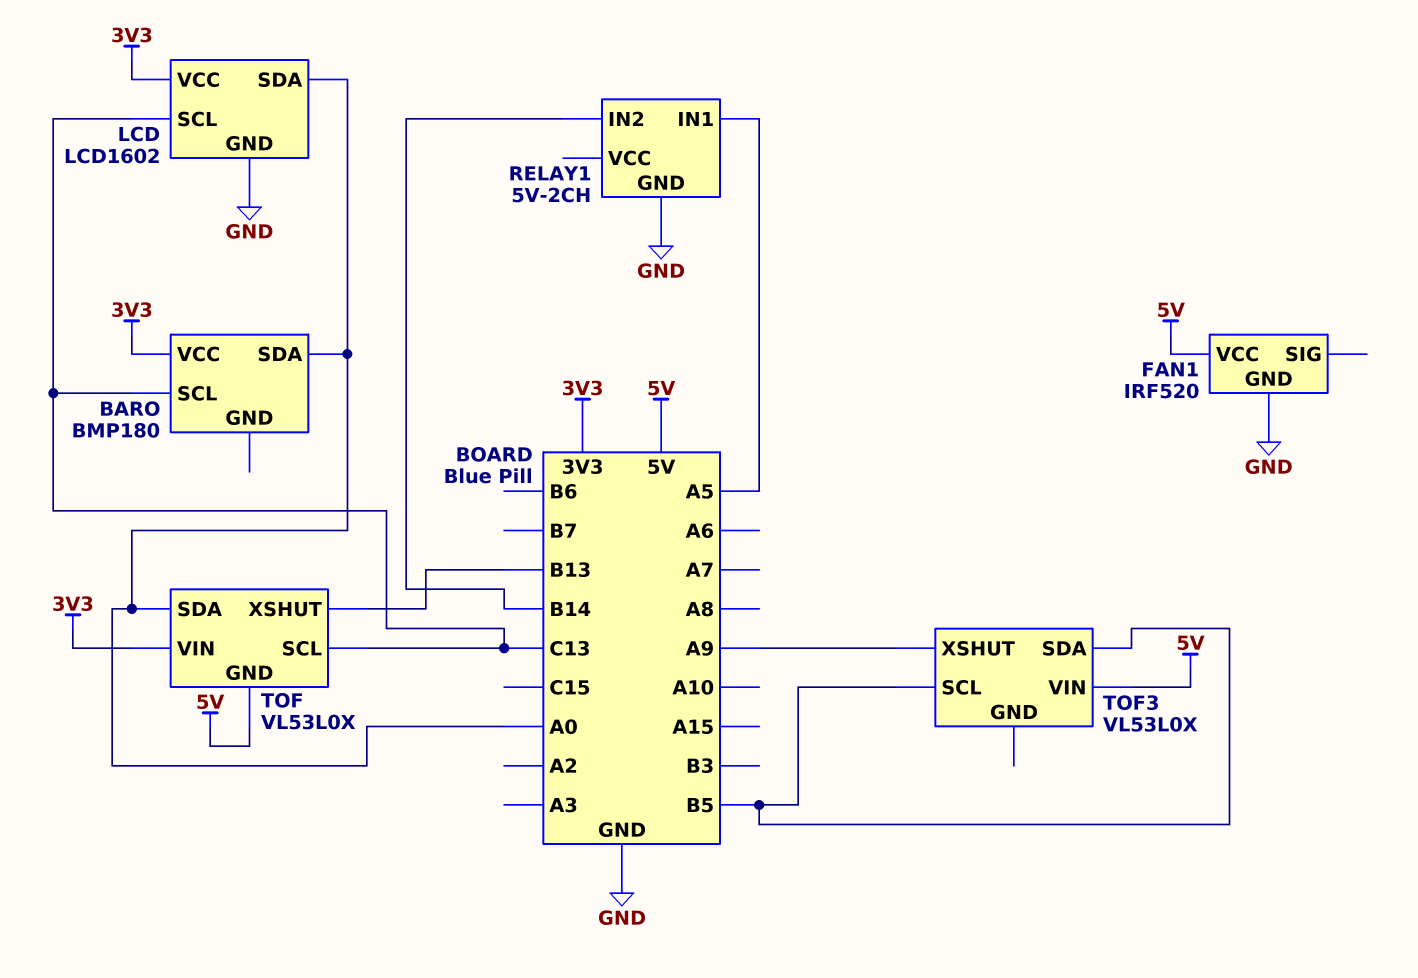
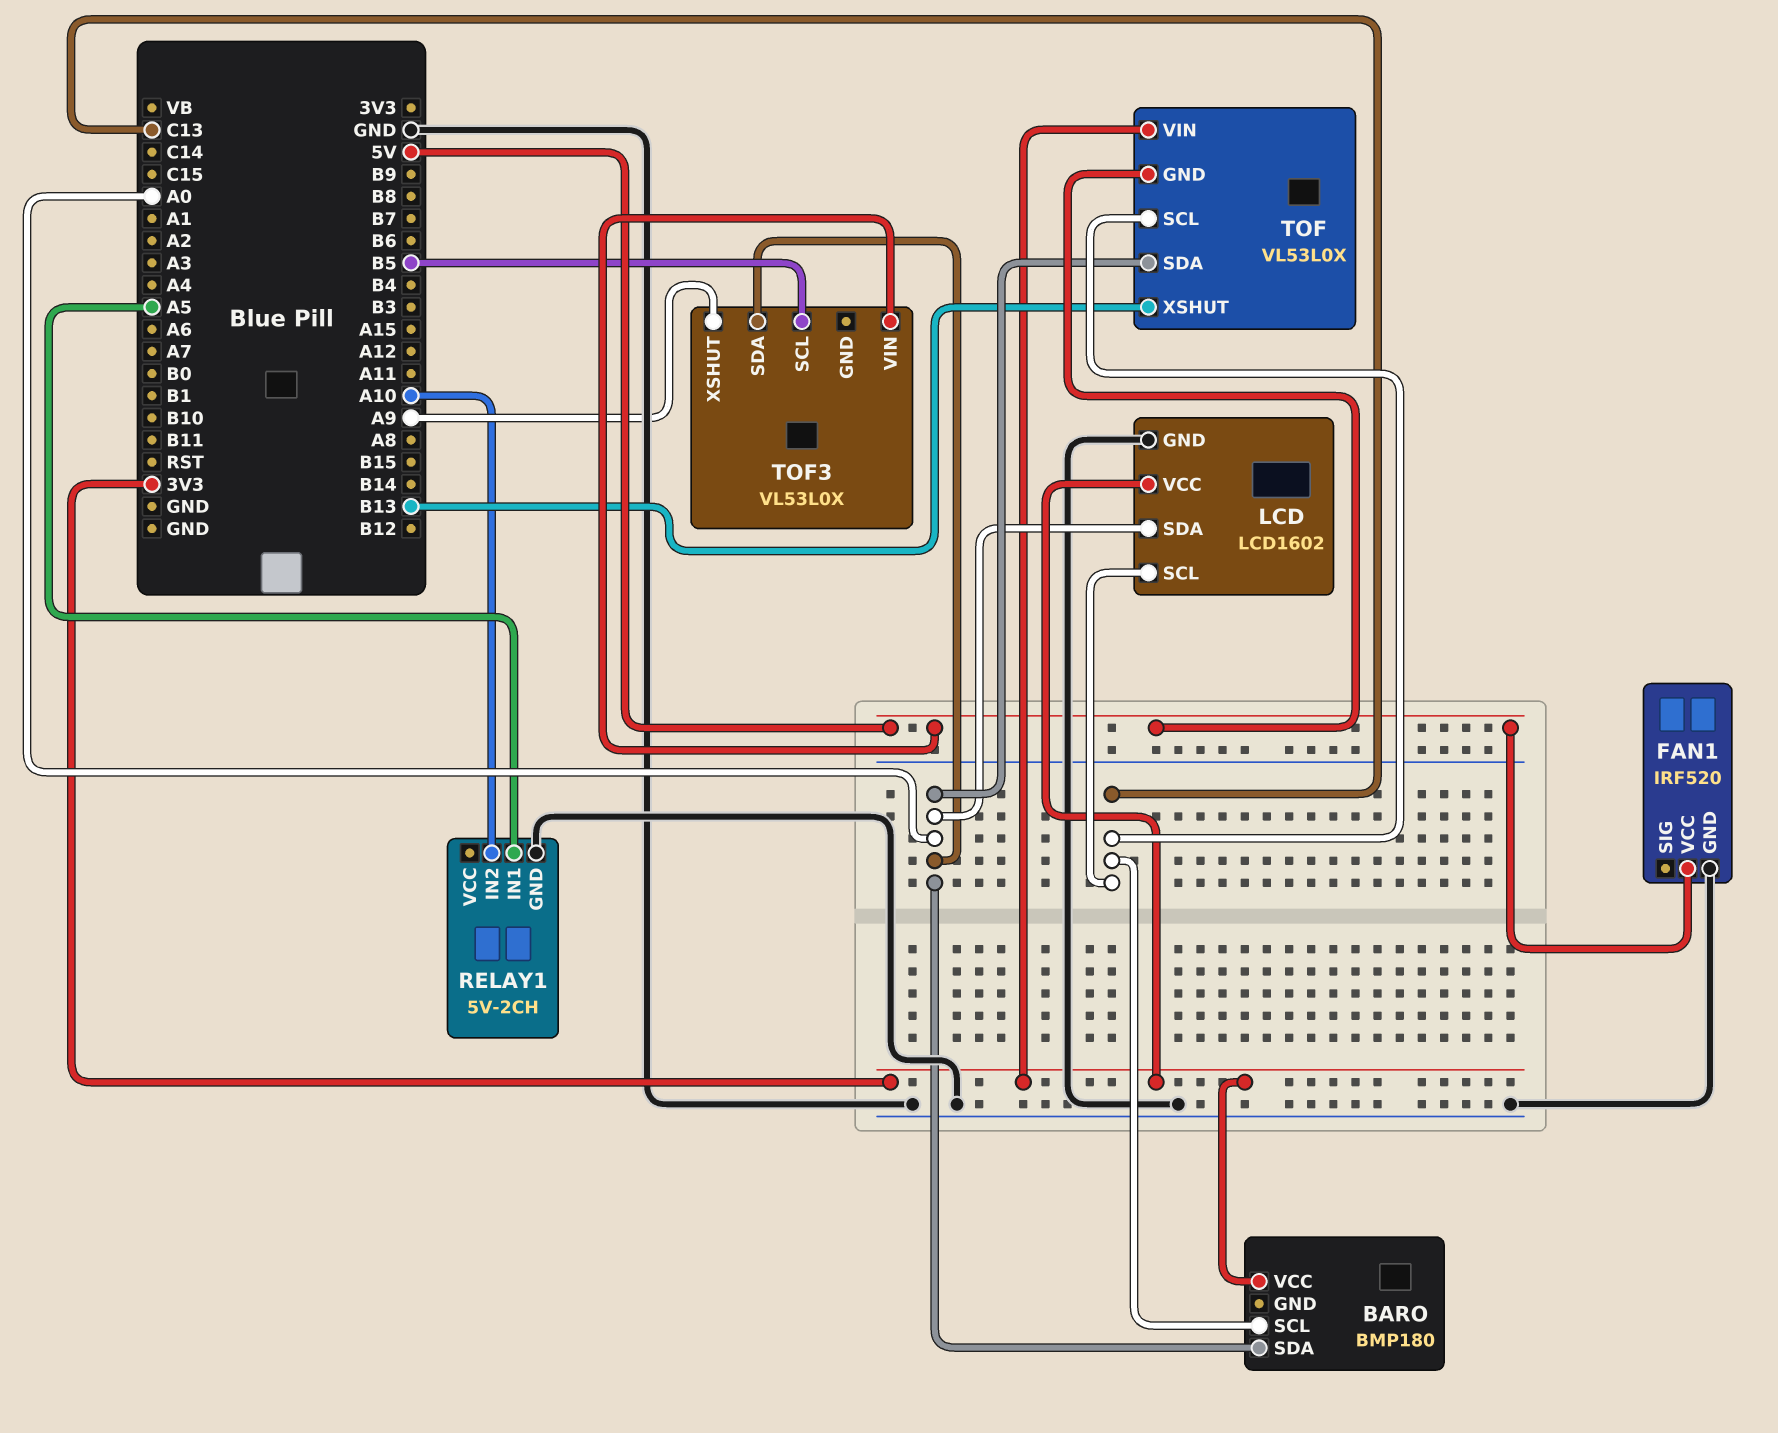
RELAY1 pin IN2: B14 -> A10
TOF3 pin SDA: B5 -> A0

